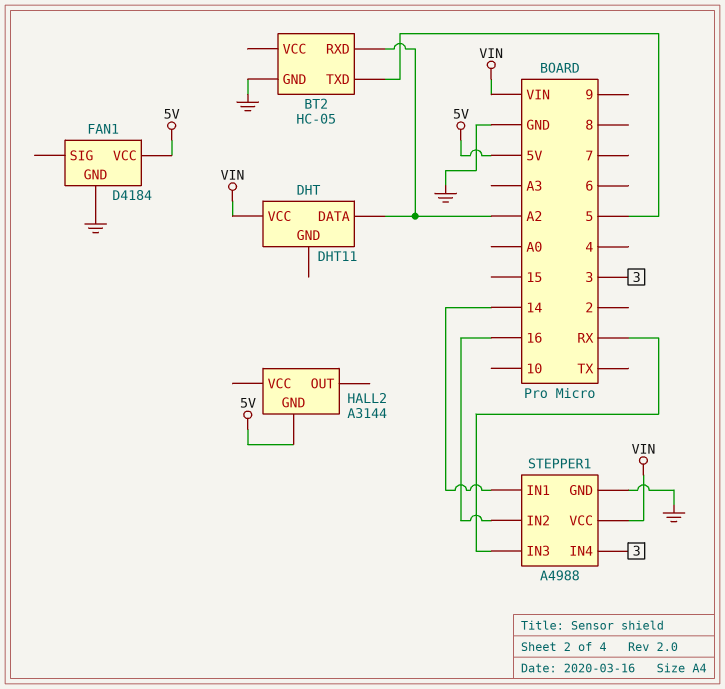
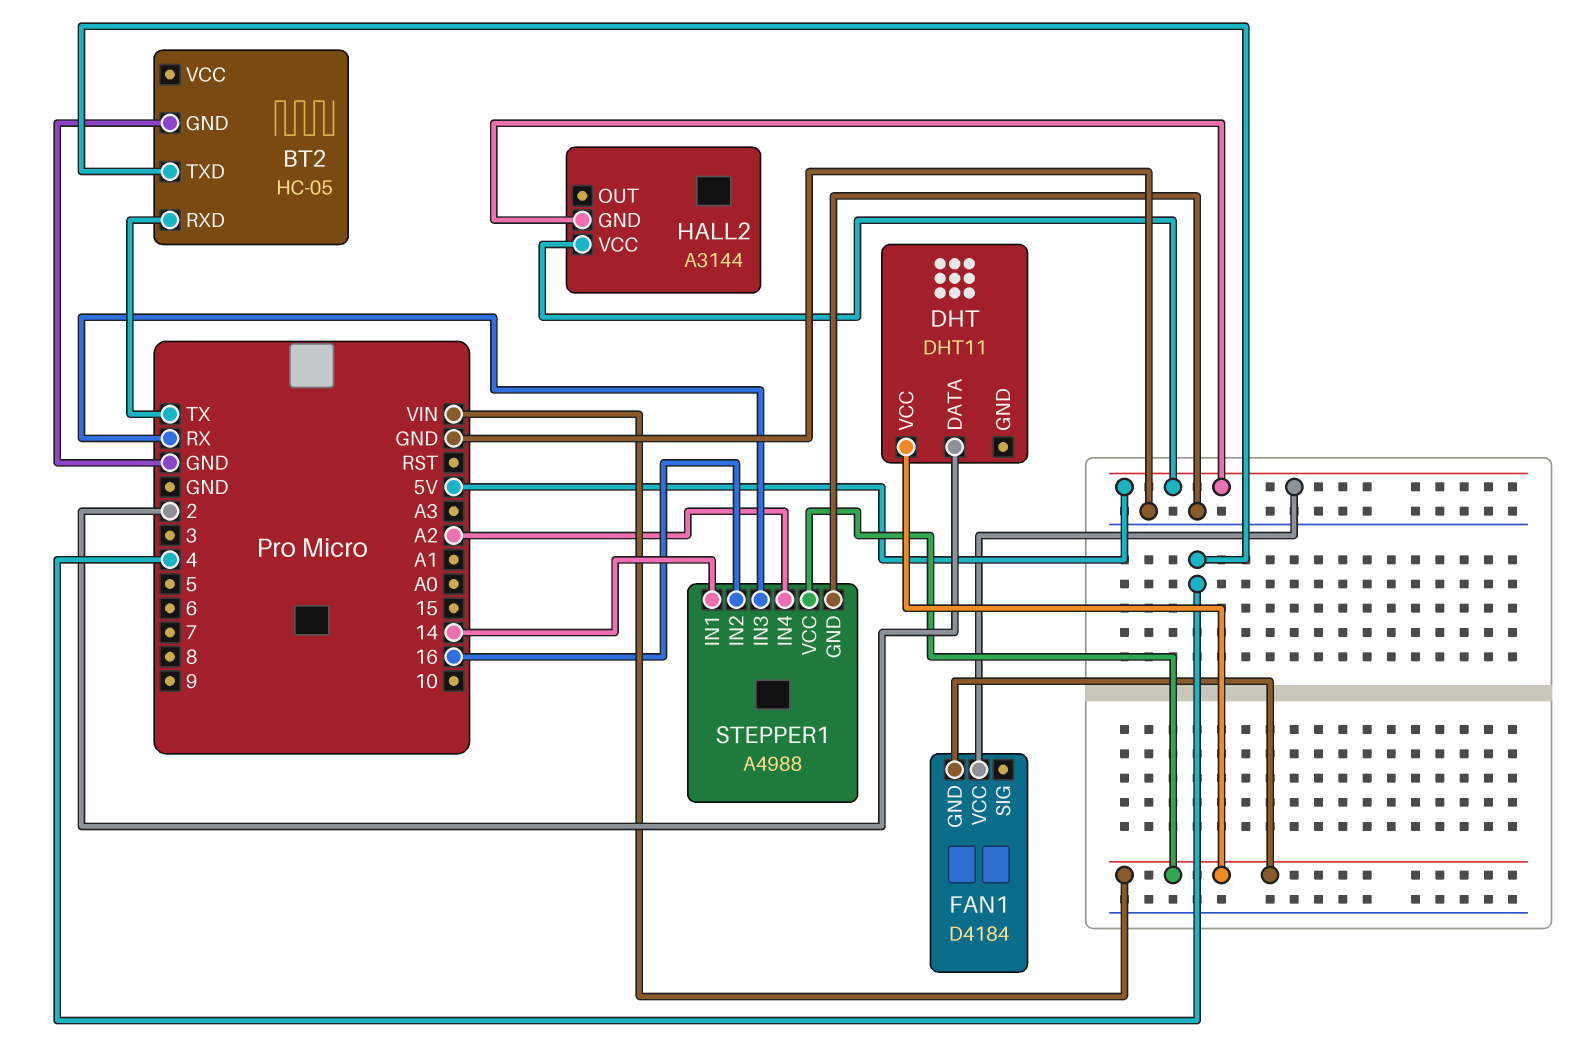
BT2 pin RXD: A2 -> TX
BT2 pin TXD: 5 -> 4
DHT pin DATA: A2 -> 2
FAN1 pin GND: GND -> VIN
HALL2 pin VCC: none -> 5V
STEPPER1 pin IN4: 3 -> A2

